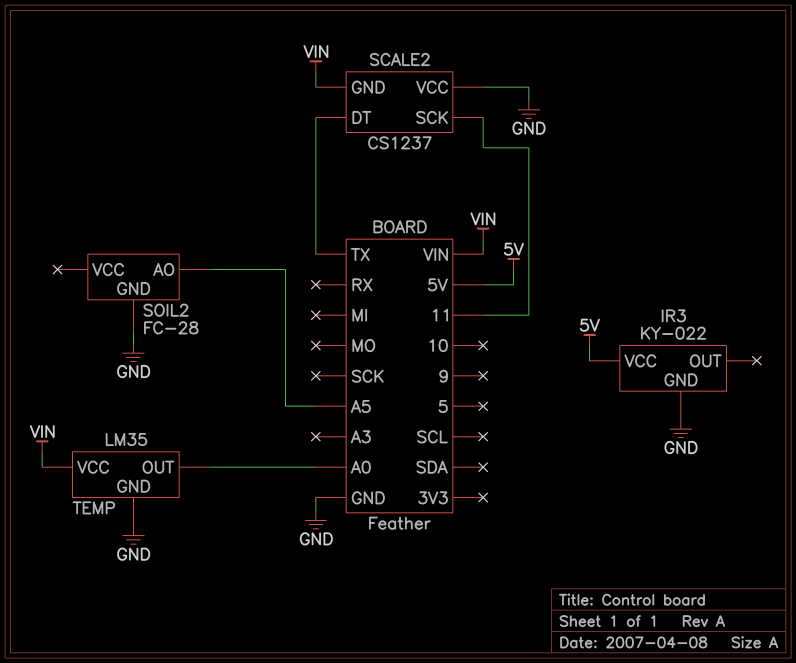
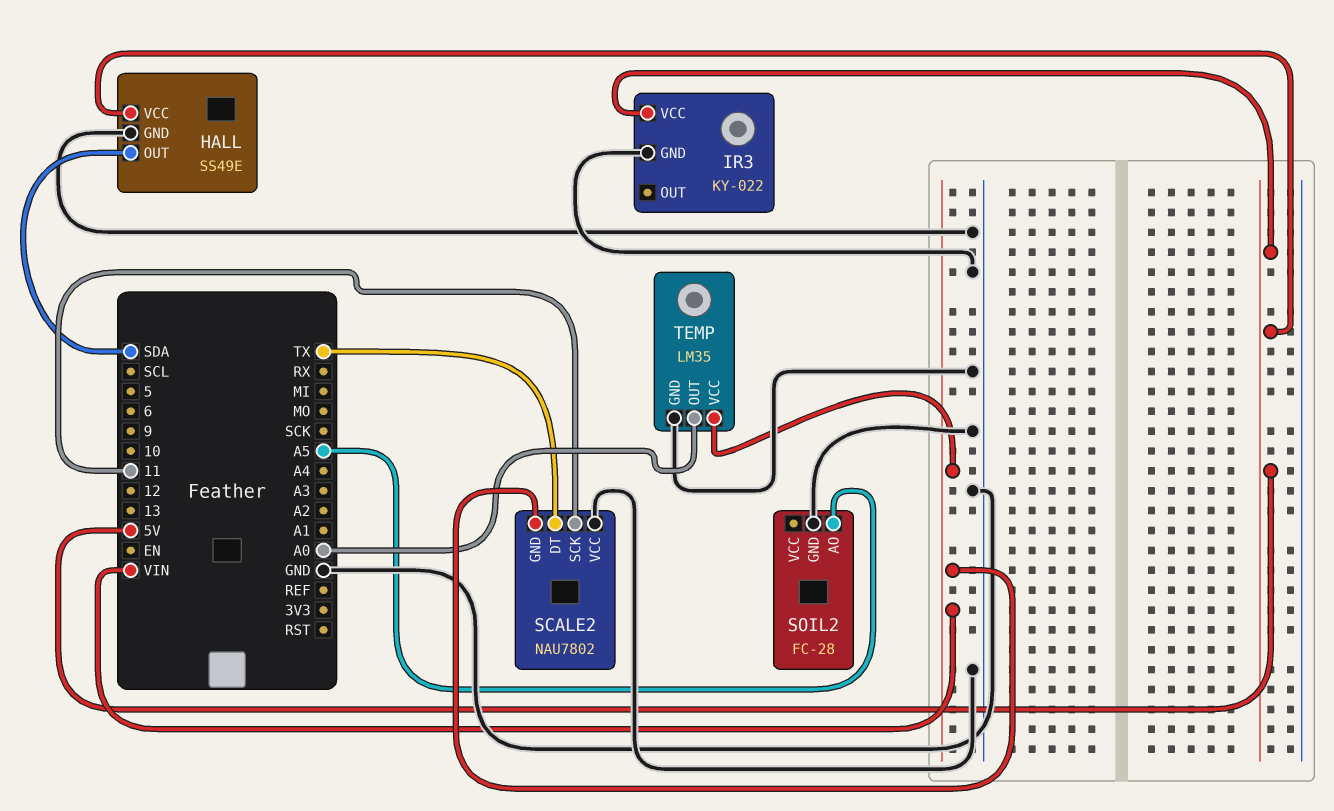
HALL: none -> SS49E
HALL pin GND: none -> GND
HALL pin OUT: none -> SDA
HALL pin VCC: none -> 5V
SCALE2: CS1237 -> NAU7802

